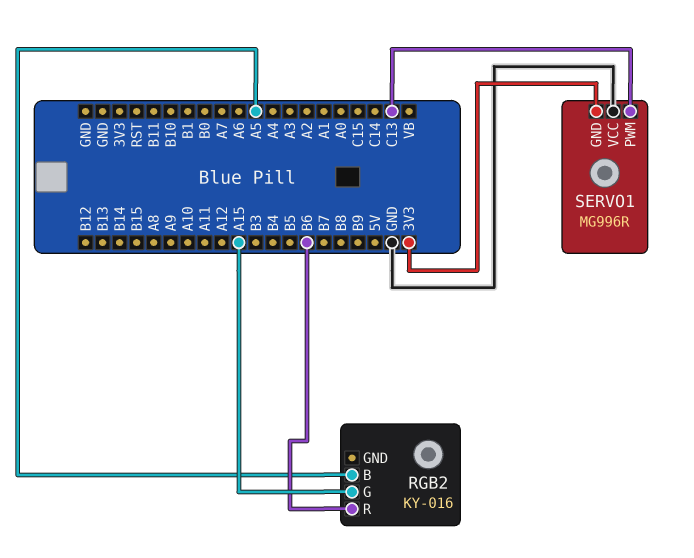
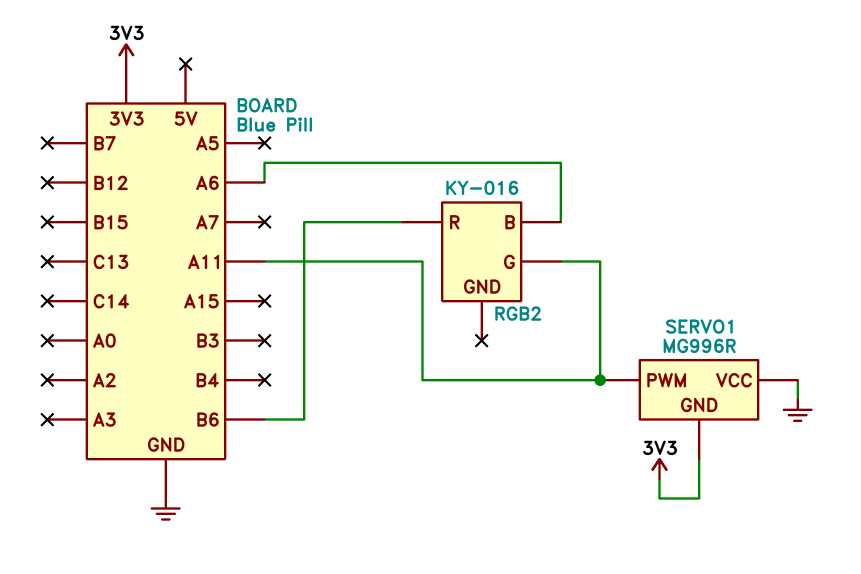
RGB2 pin B: A5 -> A6
RGB2 pin G: A15 -> A11
SERVO1 pin PWM: C13 -> A11

